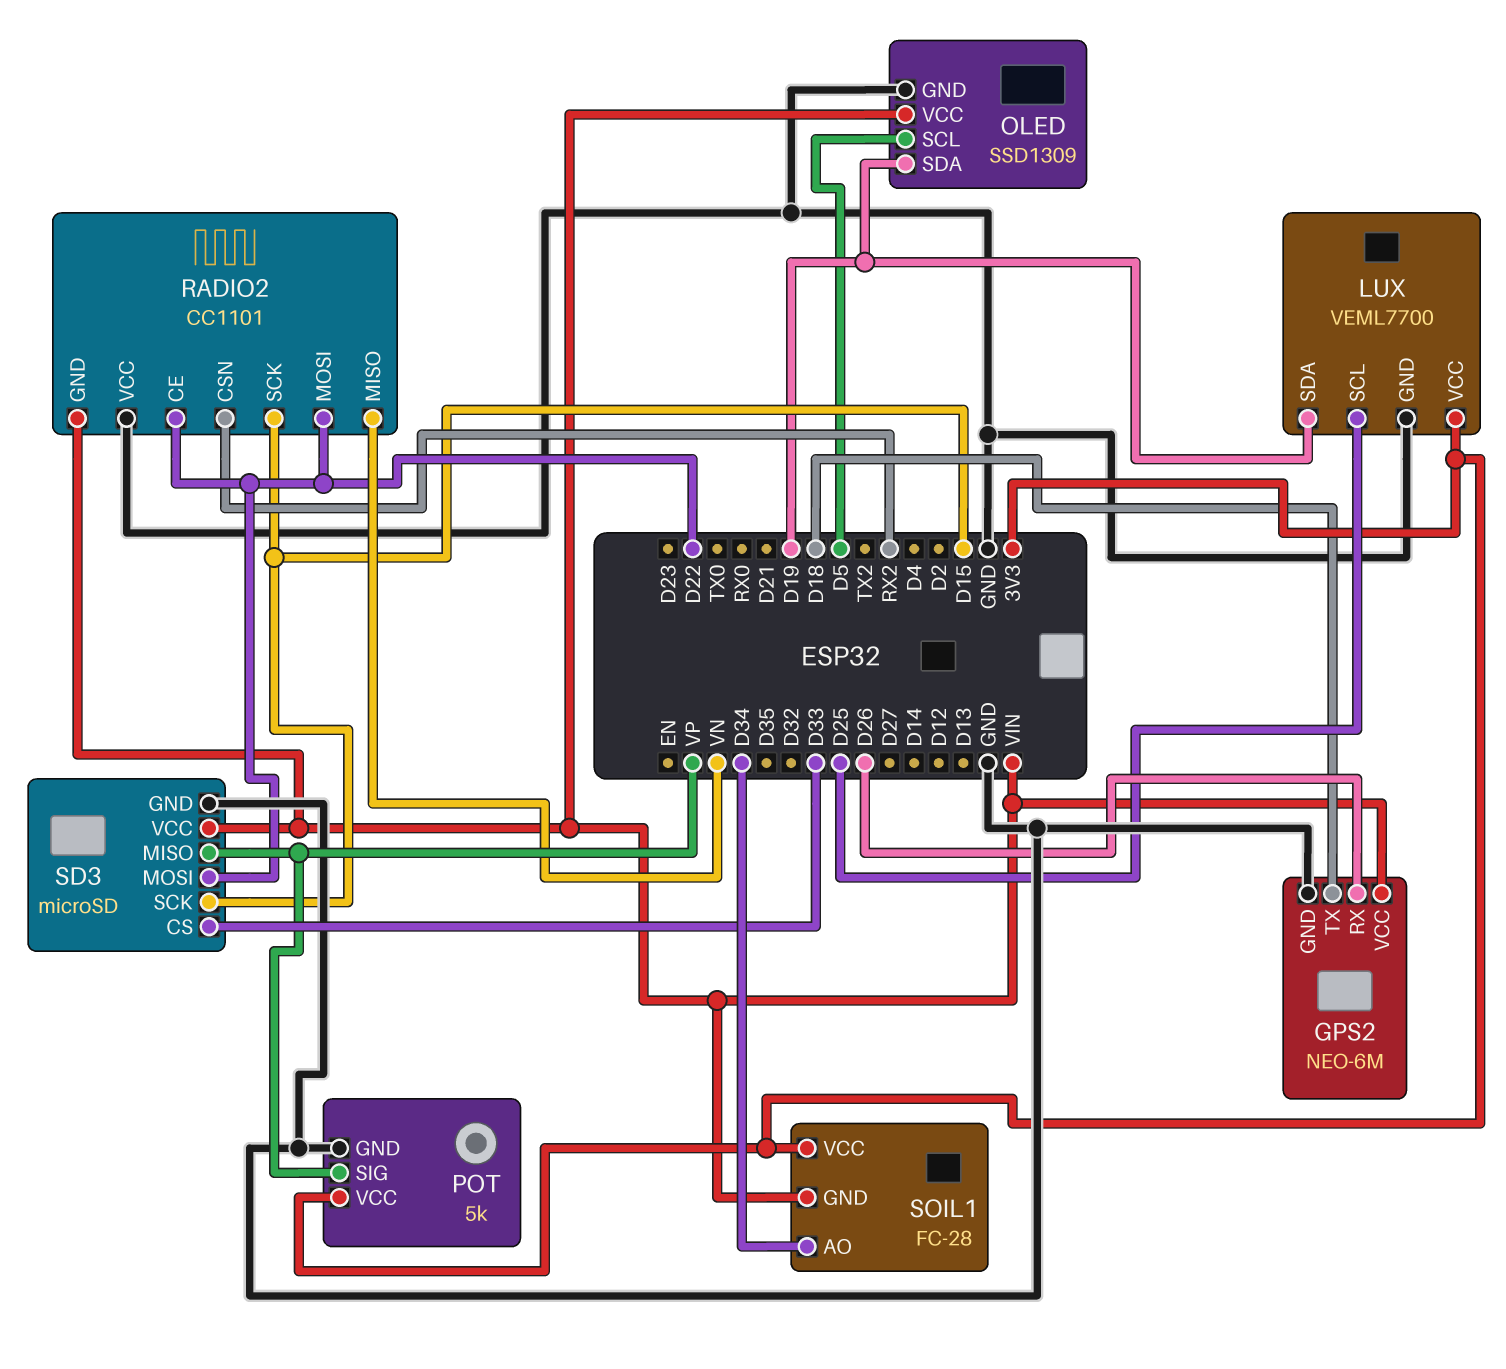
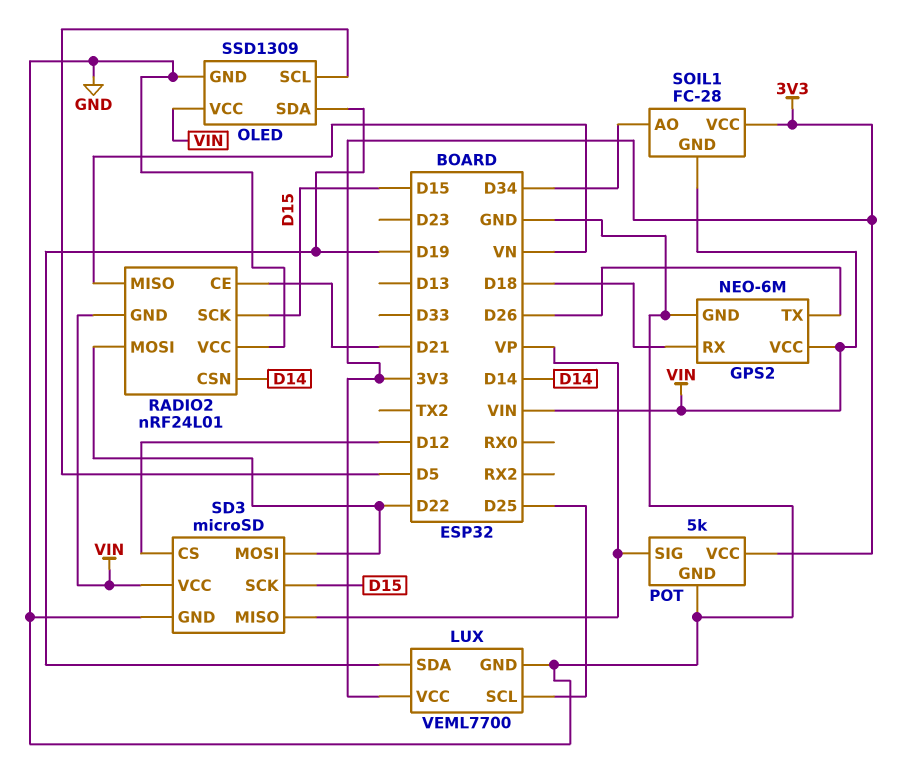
GPS2 pin RX: D26 -> D18
GPS2 pin TX: D18 -> D26
RADIO2: CC1101 -> nRF24L01
RADIO2 pin CE: D22 -> D21
RADIO2 pin CSN: RX2 -> D14
SD3 pin CS: D33 -> D12

